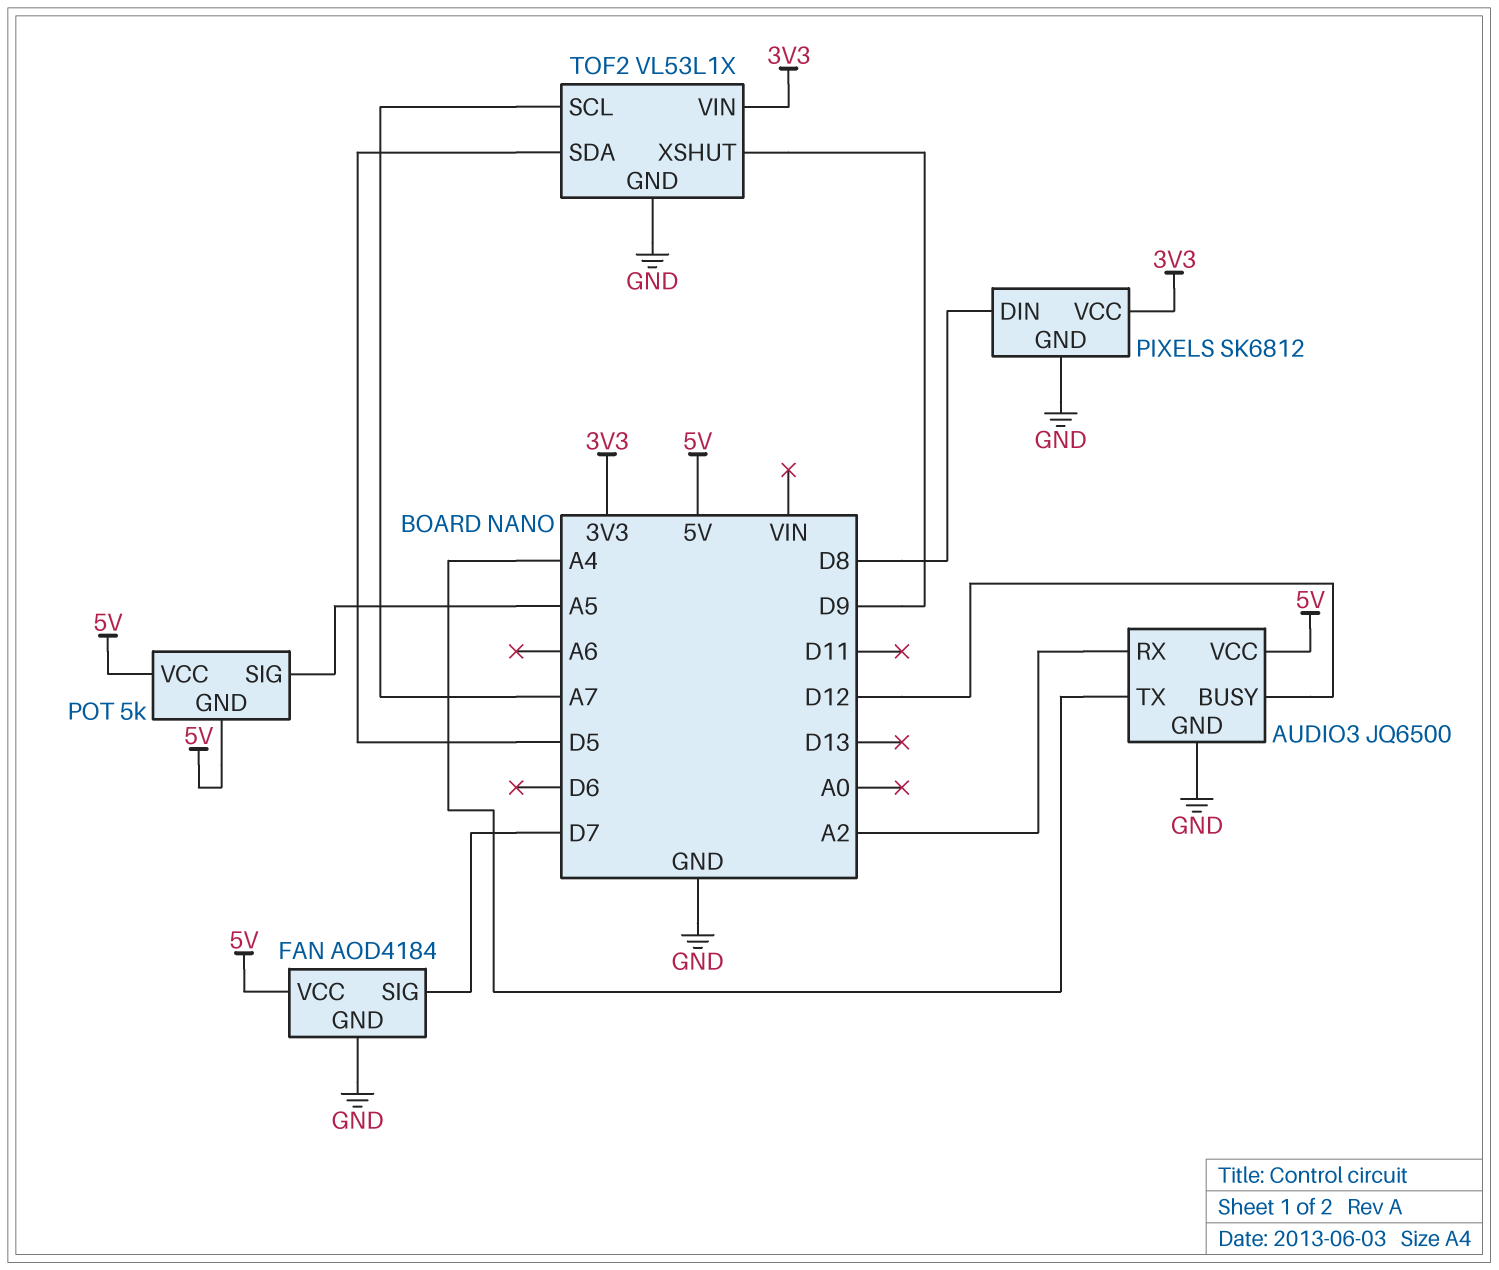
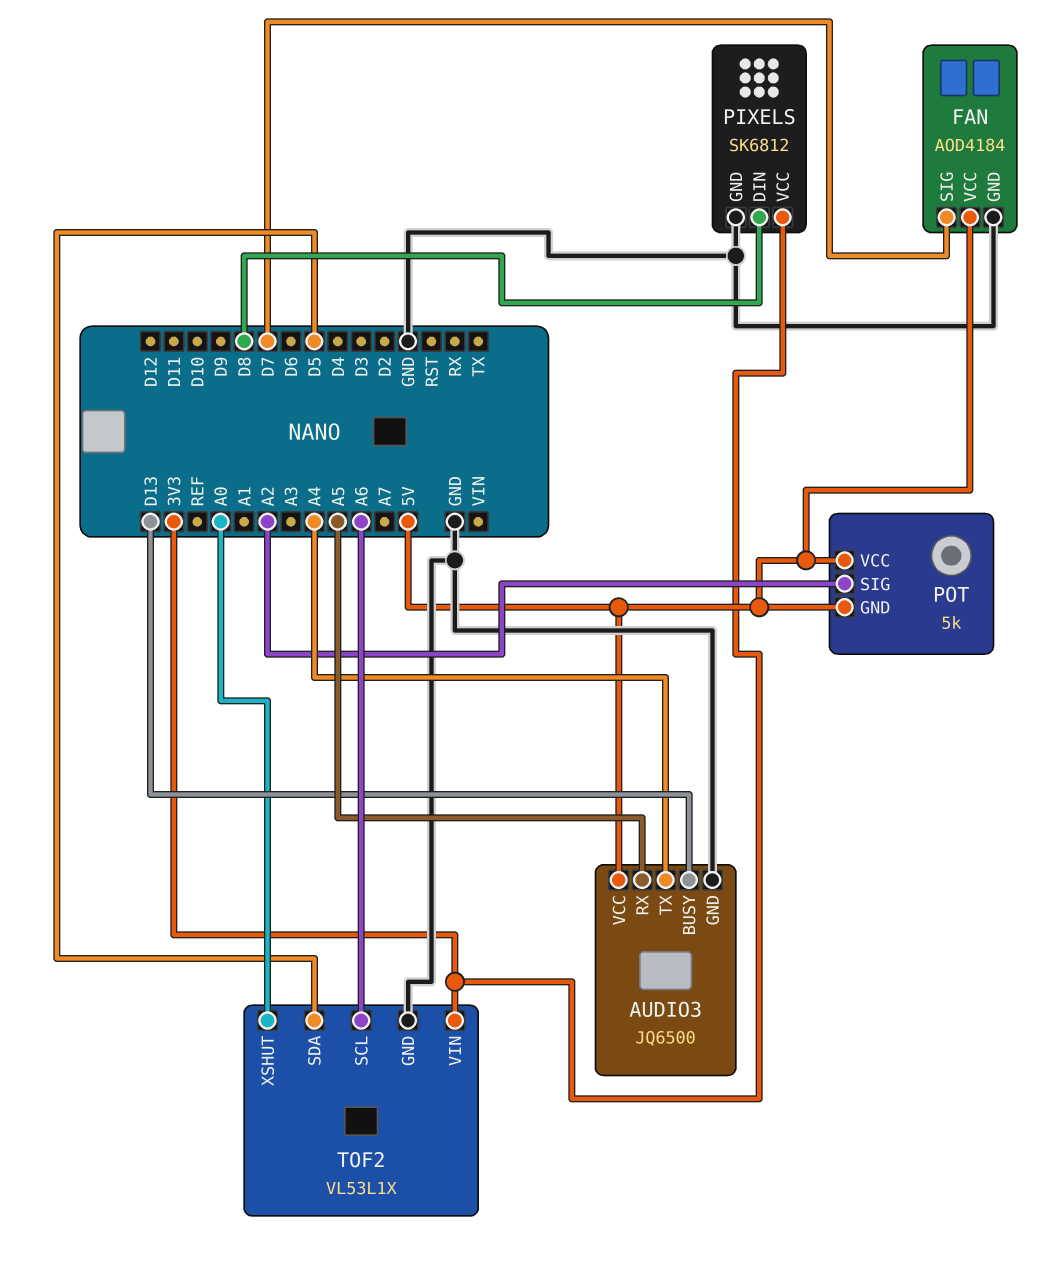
AUDIO3 pin BUSY: D12 -> D13
AUDIO3 pin RX: A2 -> A5
POT pin SIG: A5 -> A2
TOF2 pin SCL: A7 -> A6
TOF2 pin XSHUT: D9 -> A0

